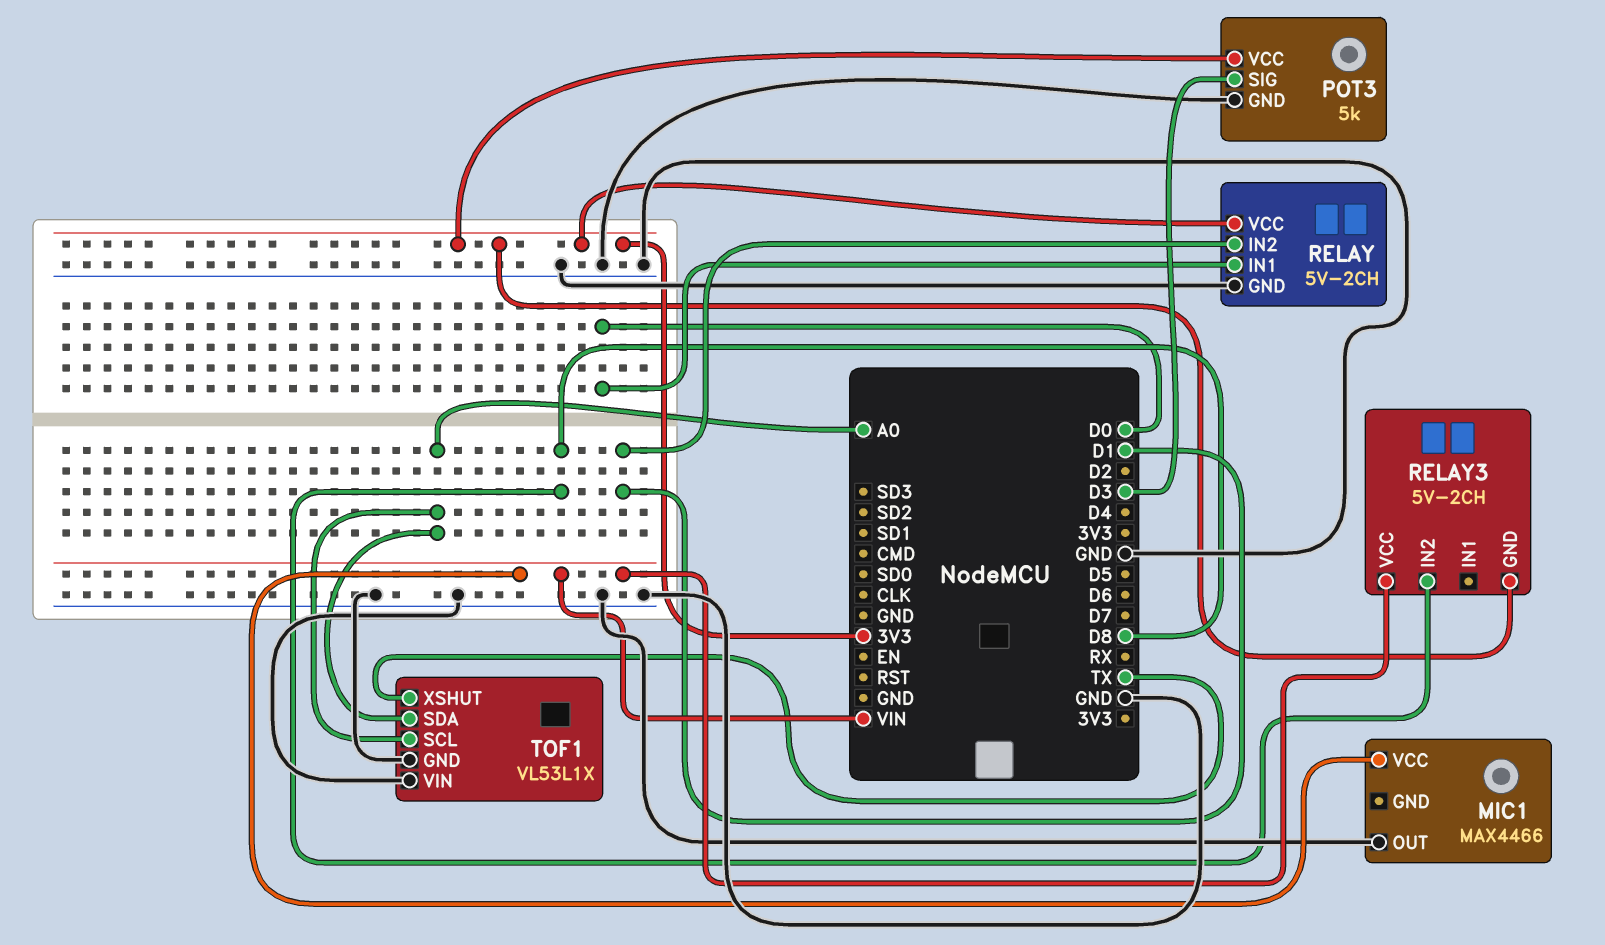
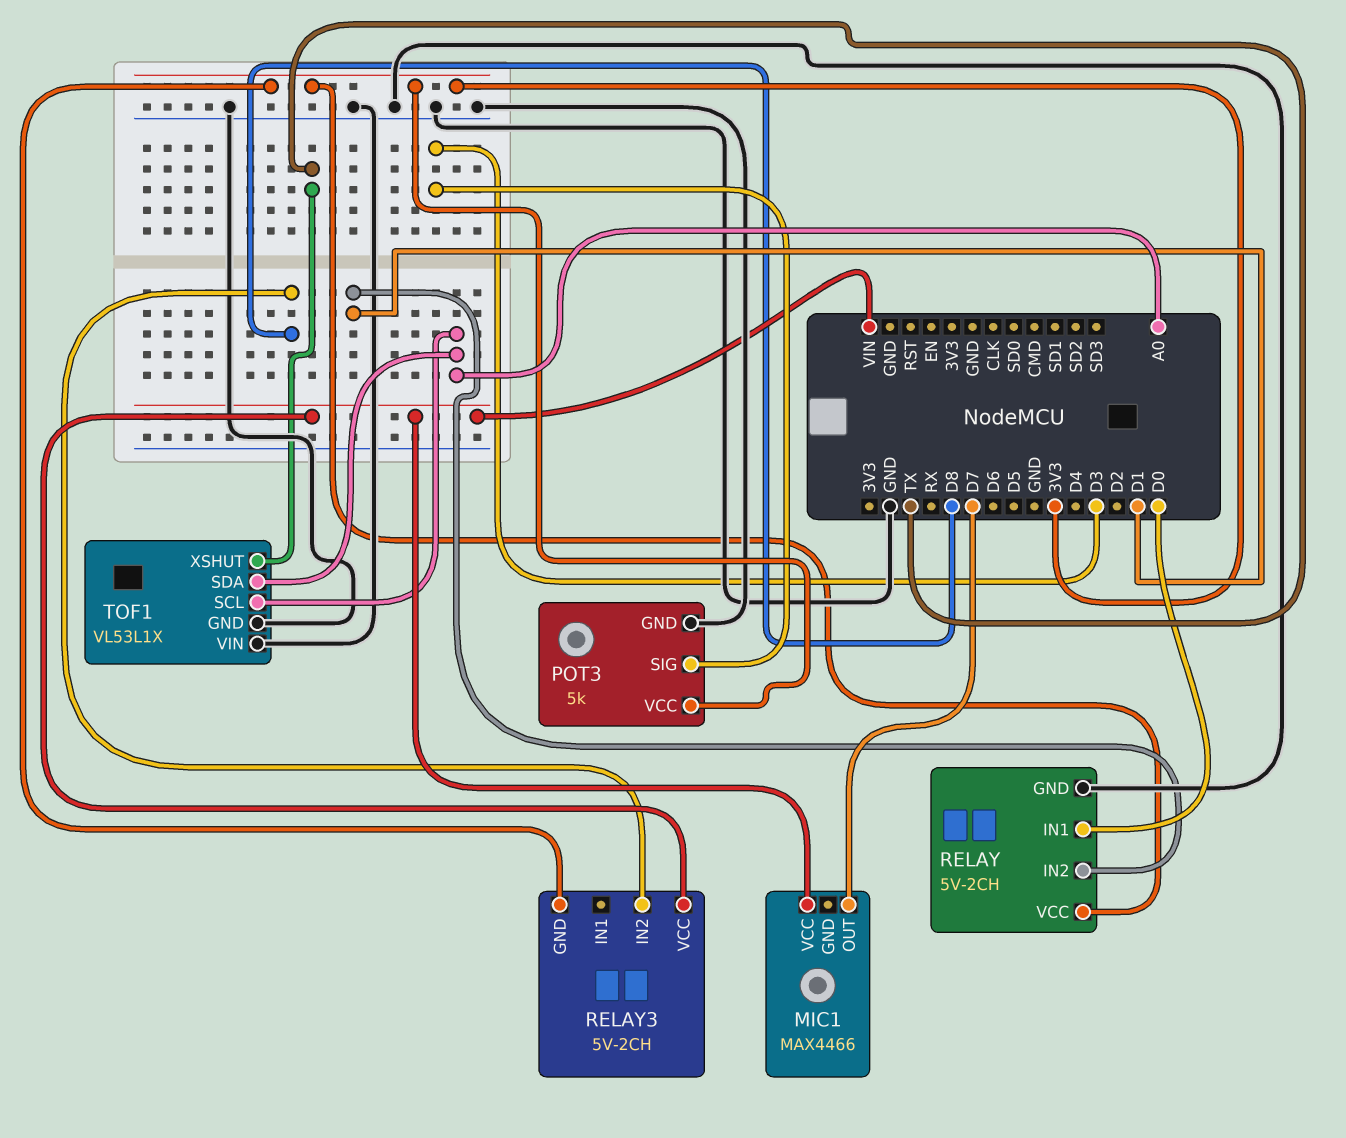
MIC1 pin OUT: GND -> D7

